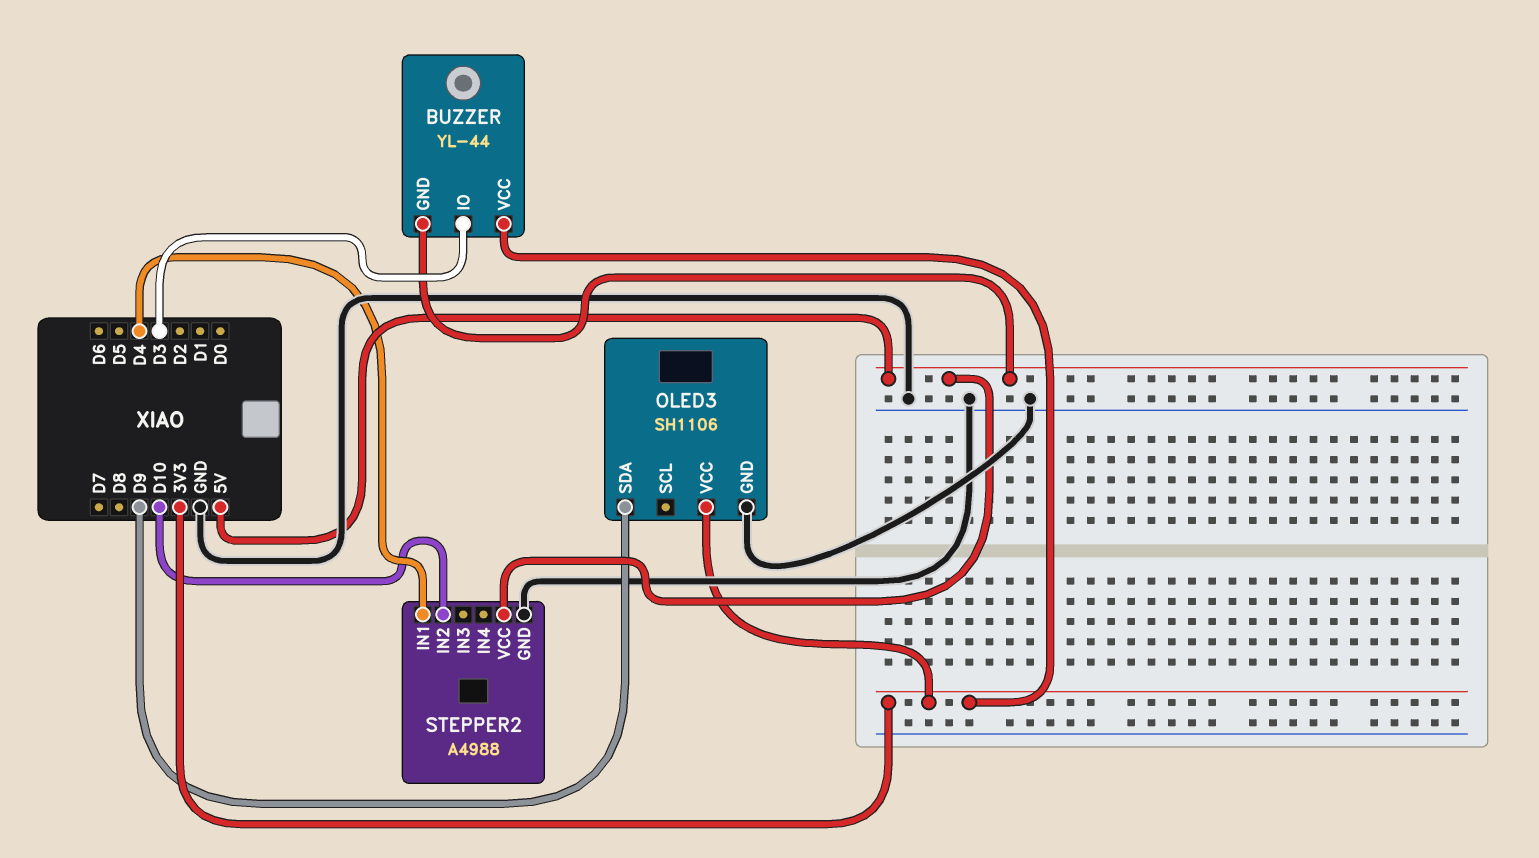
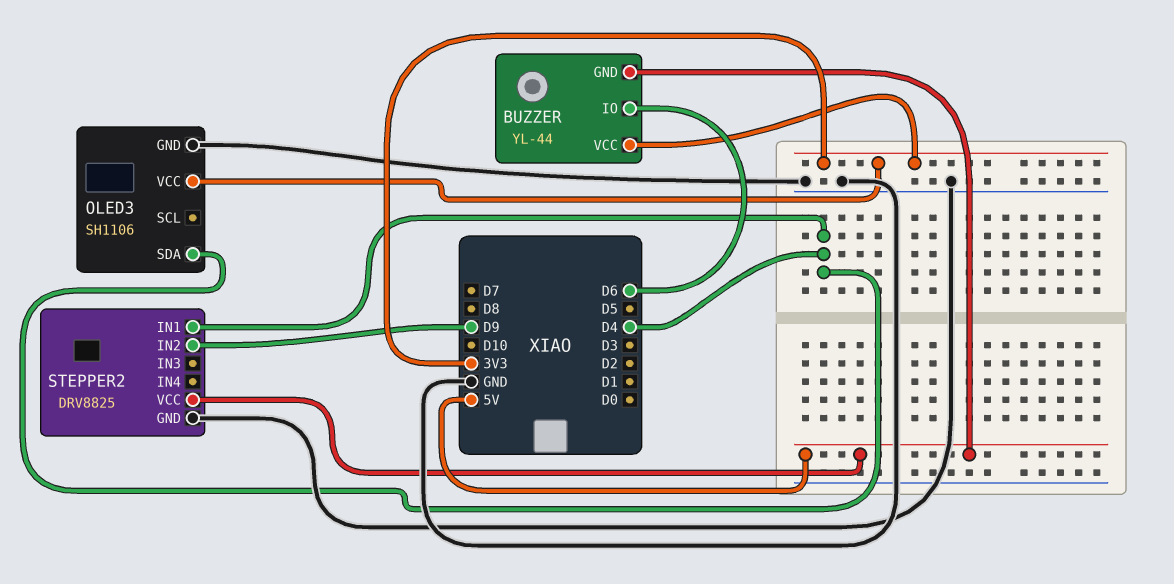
BUZZER pin IO: D3 -> D6
OLED3 pin SDA: D9 -> D4
STEPPER2: A4988 -> DRV8825
STEPPER2 pin IN2: D10 -> D9

